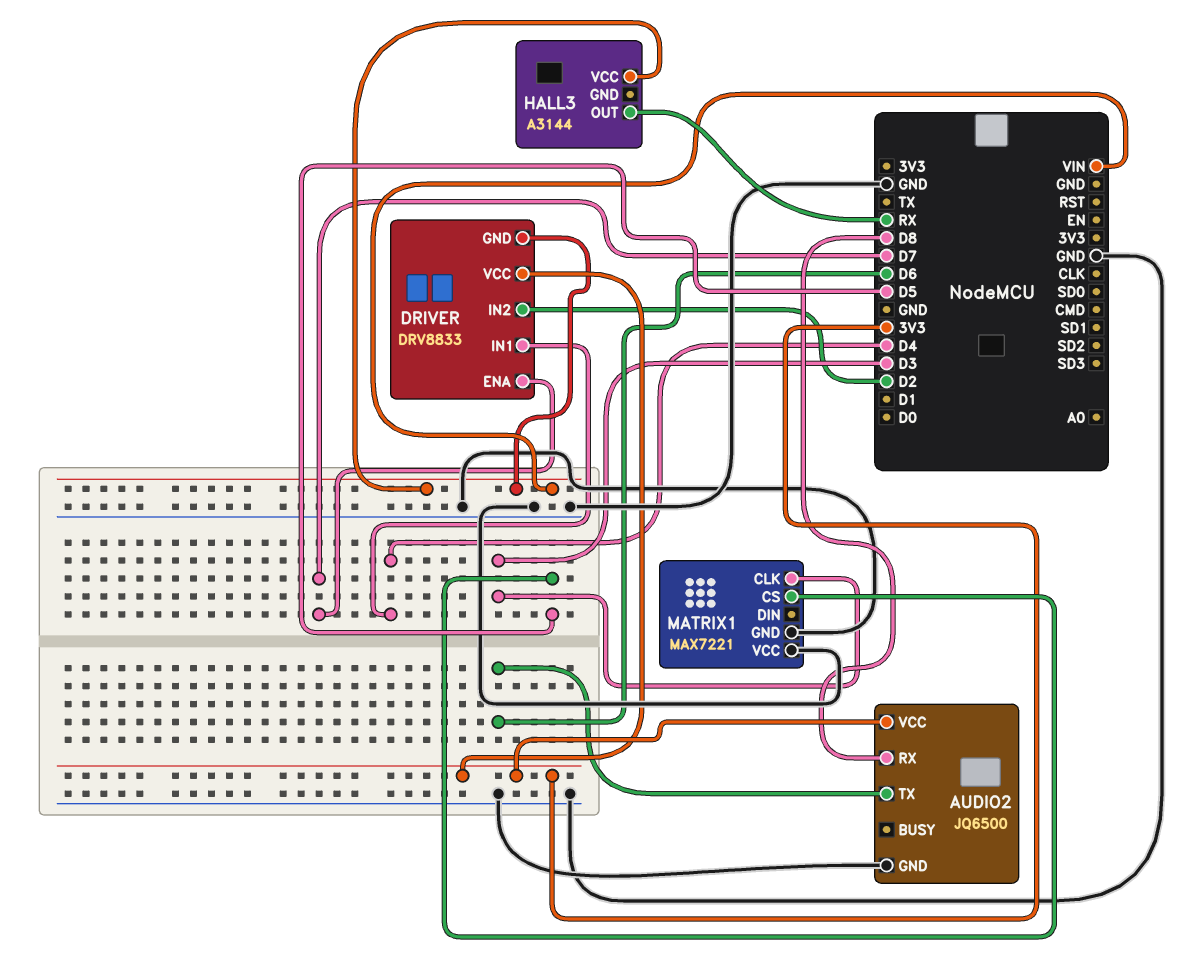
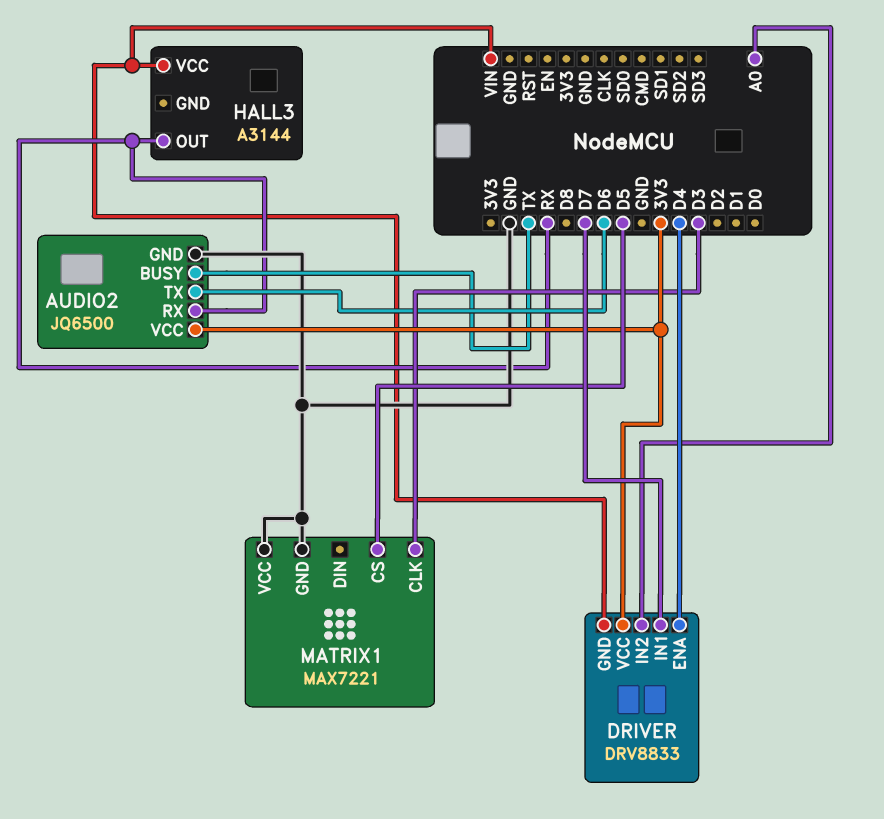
AUDIO2 pin BUSY: none -> TX
AUDIO2 pin RX: D8 -> RX
DRIVER pin ENA: D7 -> D4
DRIVER pin IN1: D4 -> D7
DRIVER pin IN2: D2 -> A0

